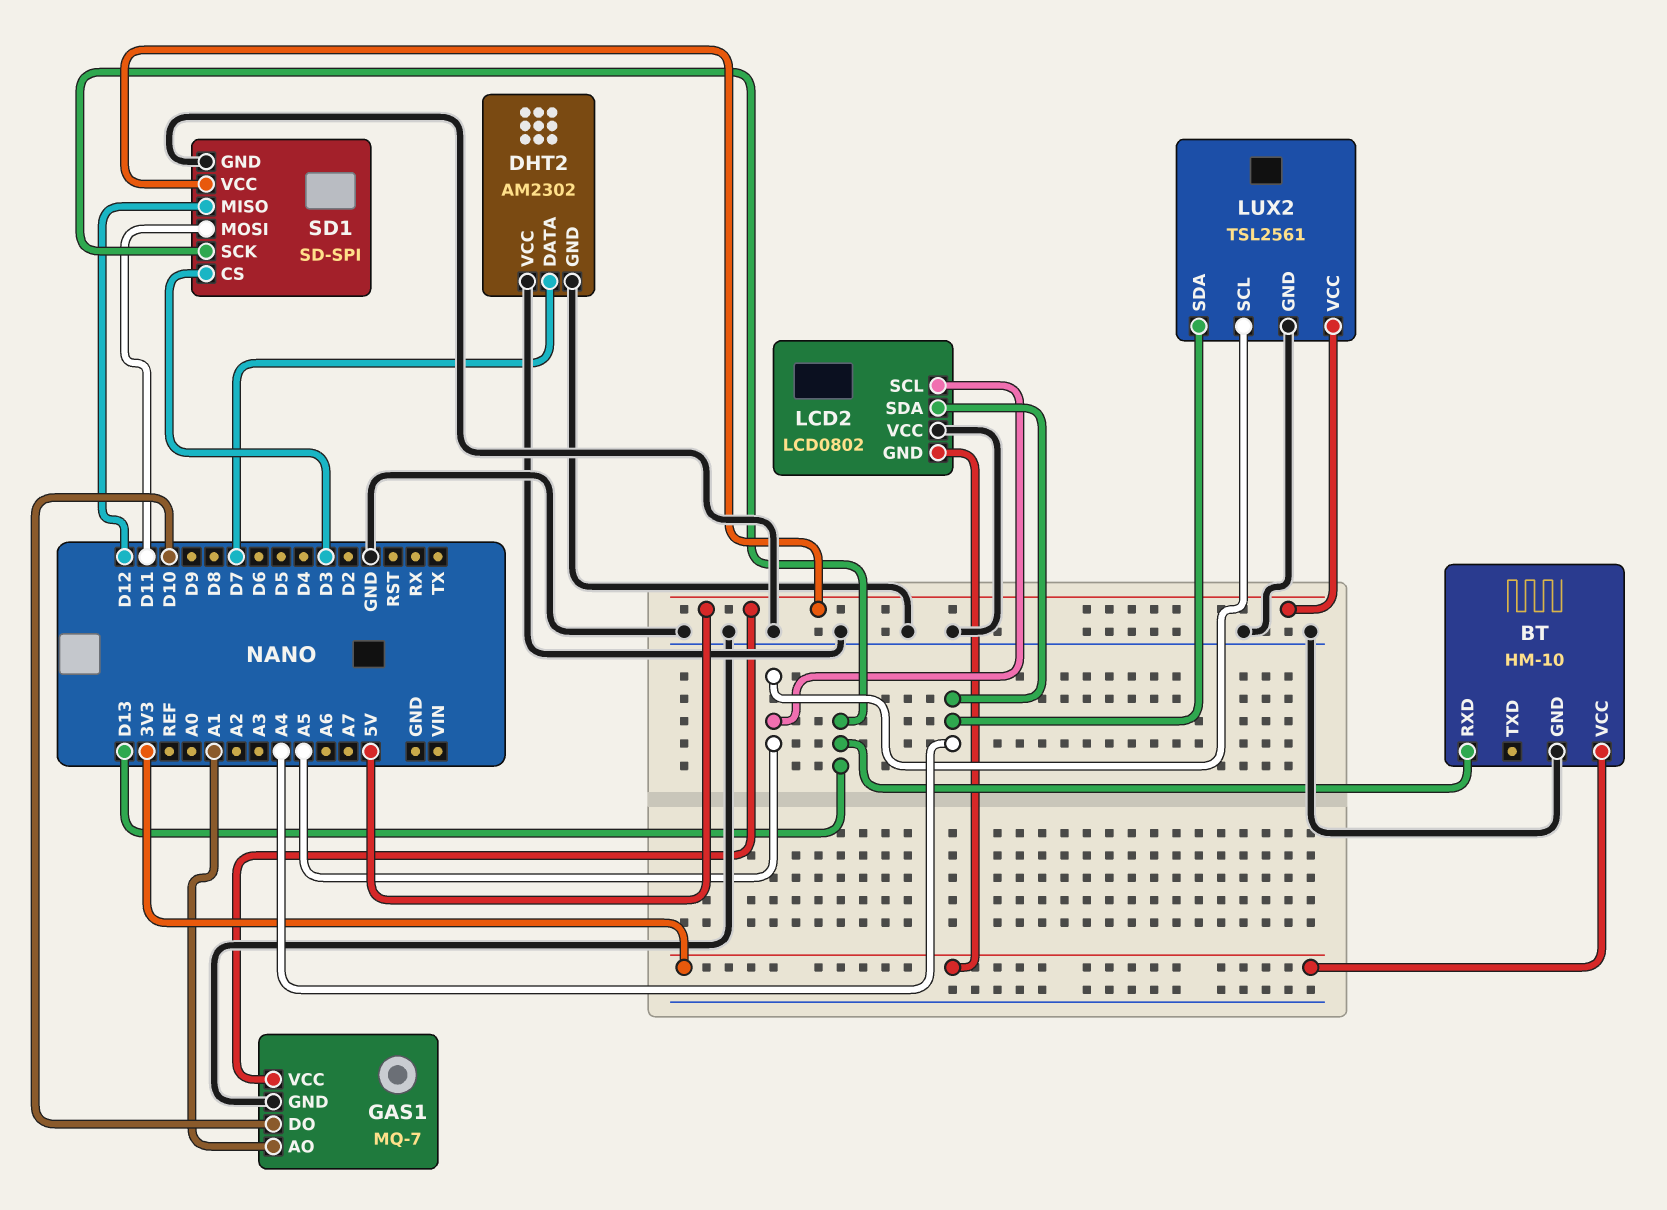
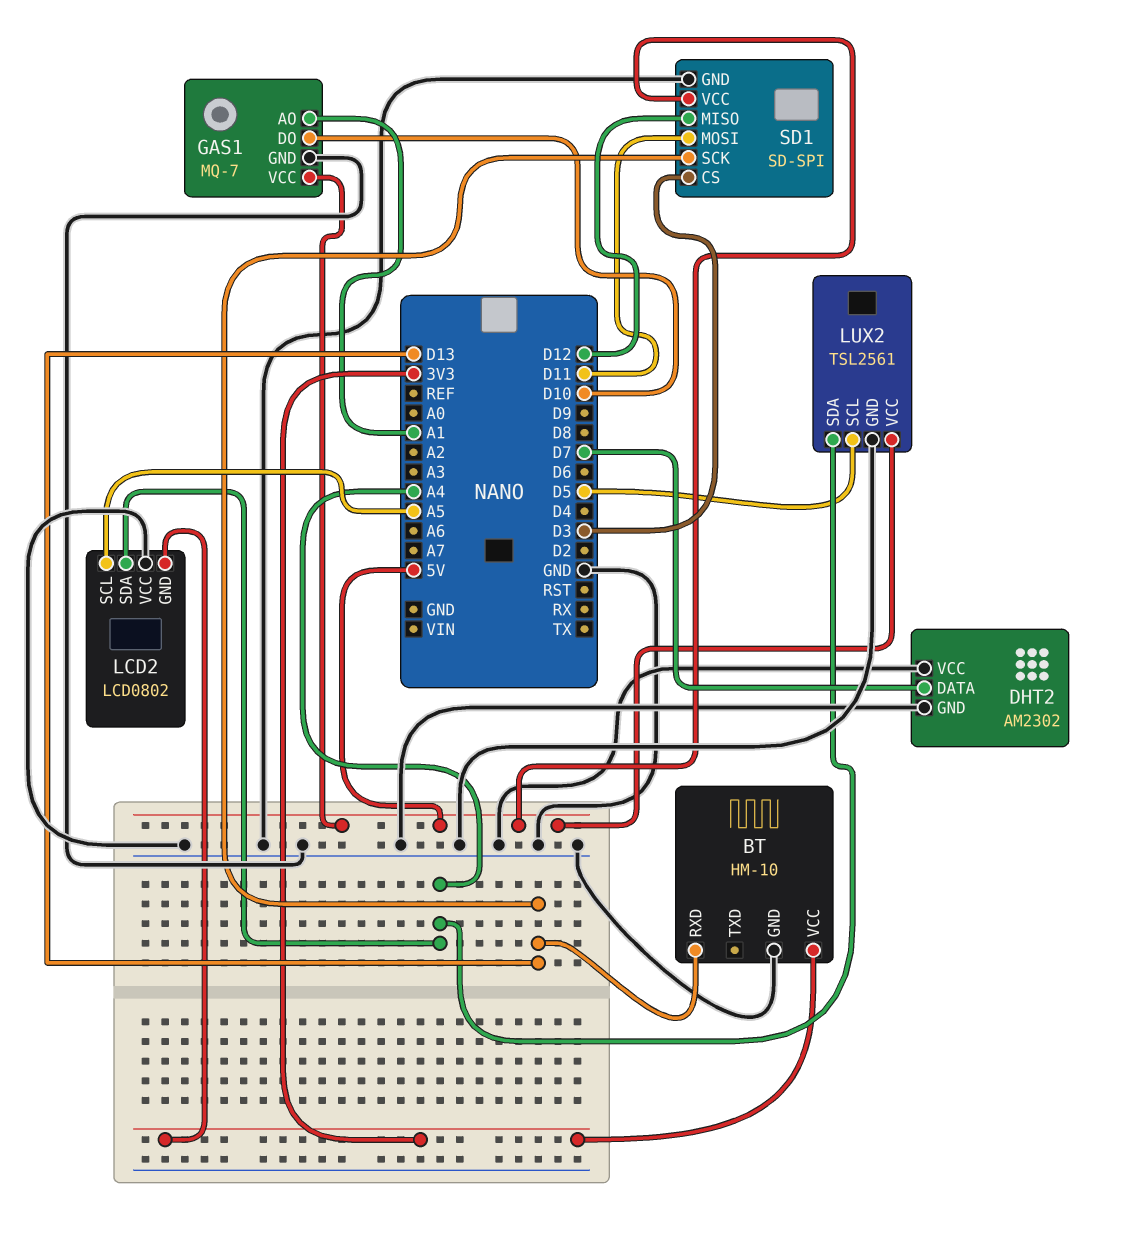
LUX2 pin SCL: A5 -> D5

